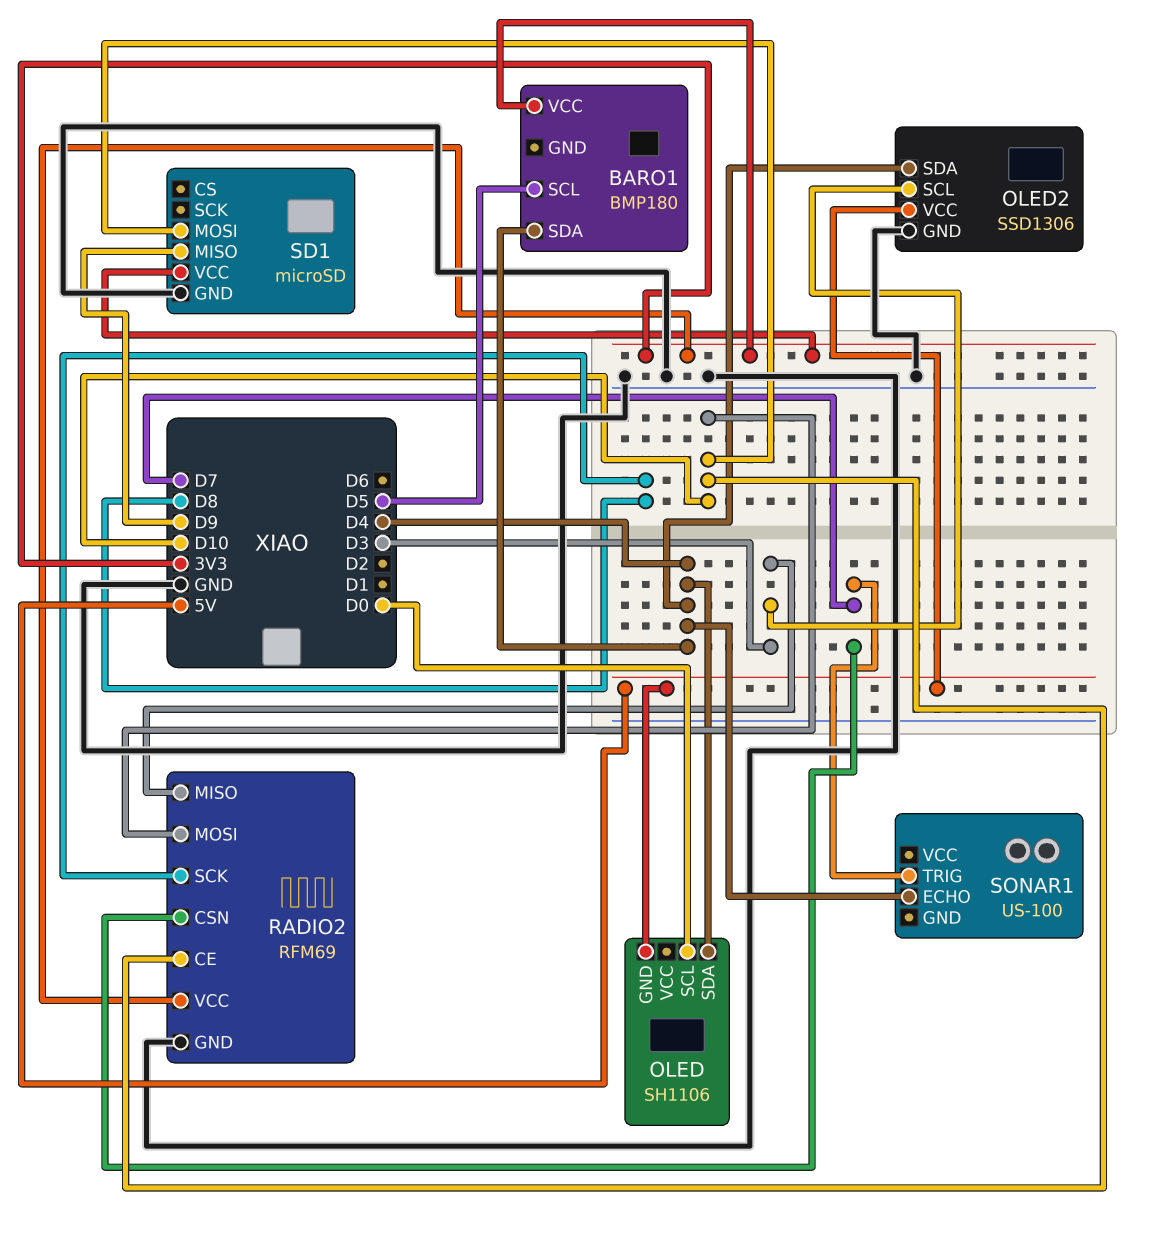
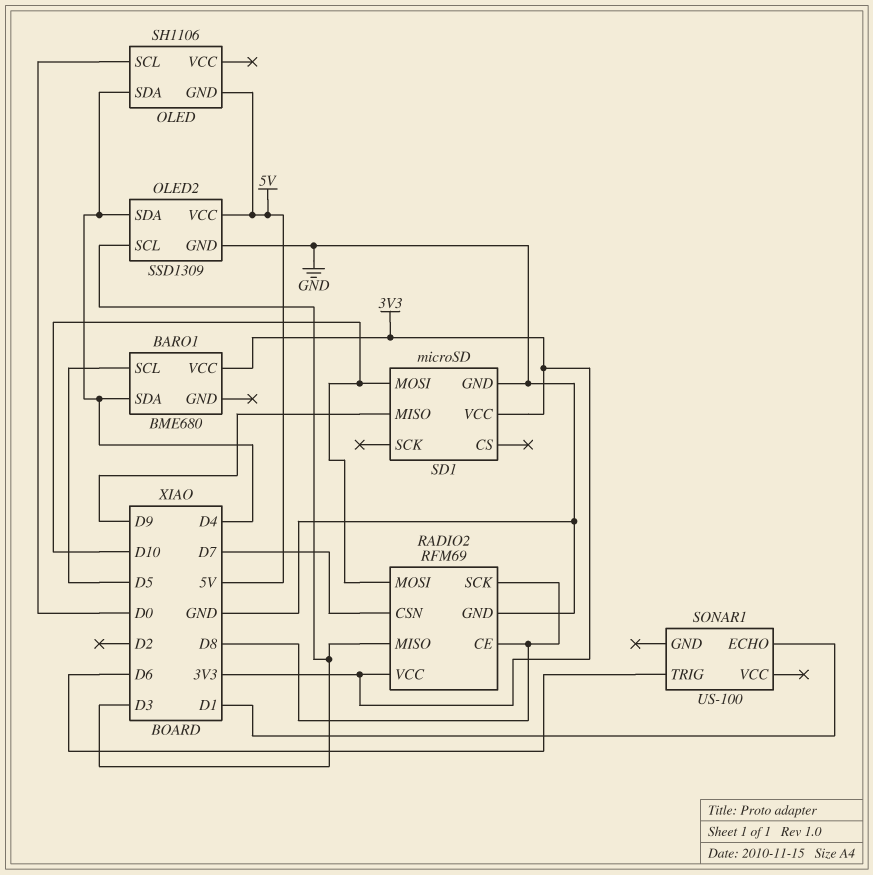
BARO1: BMP180 -> BME680
OLED2: SSD1306 -> SSD1309
RADIO2 pin CE: D10 -> D8
SONAR1 pin ECHO: D4 -> D1
SONAR1 pin TRIG: D7 -> D6

